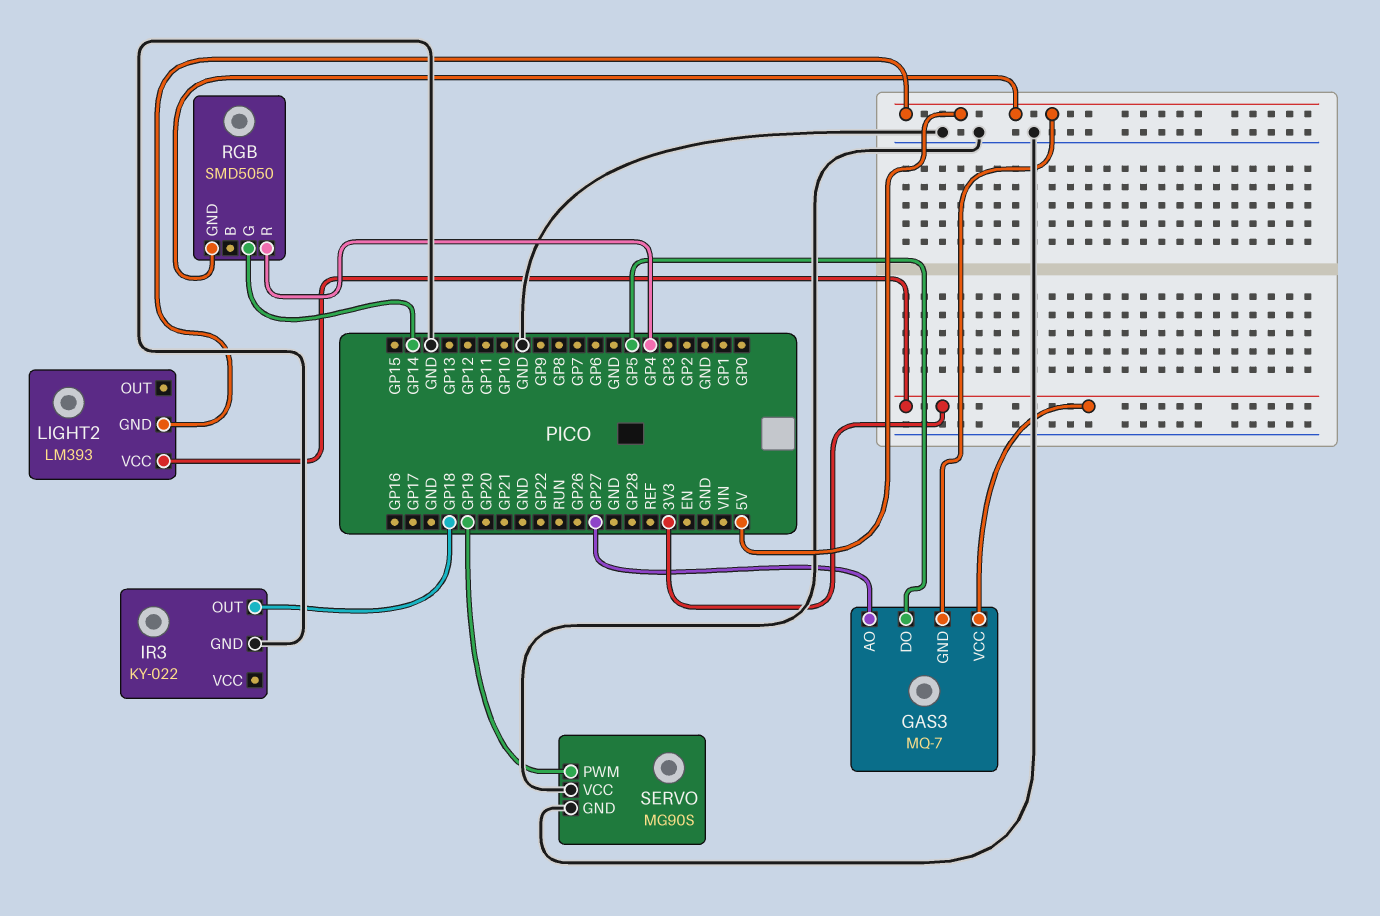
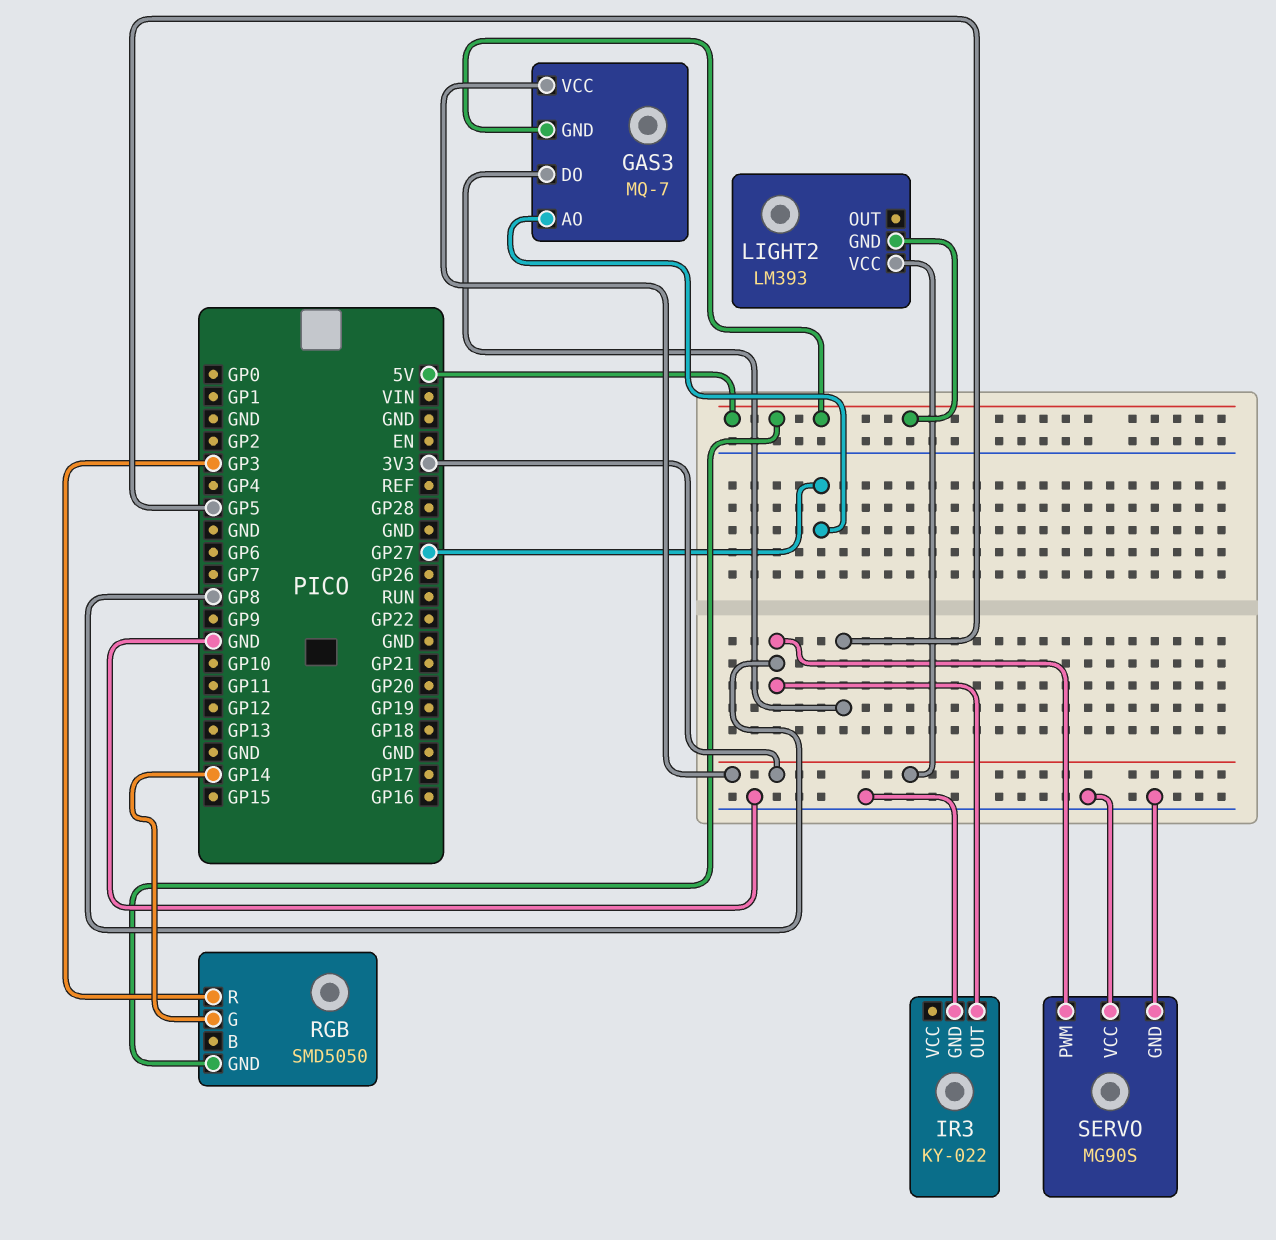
IR3 pin OUT: GP18 -> GP8
RGB pin R: GP4 -> GP3
SERVO pin PWM: GP19 -> GP8

